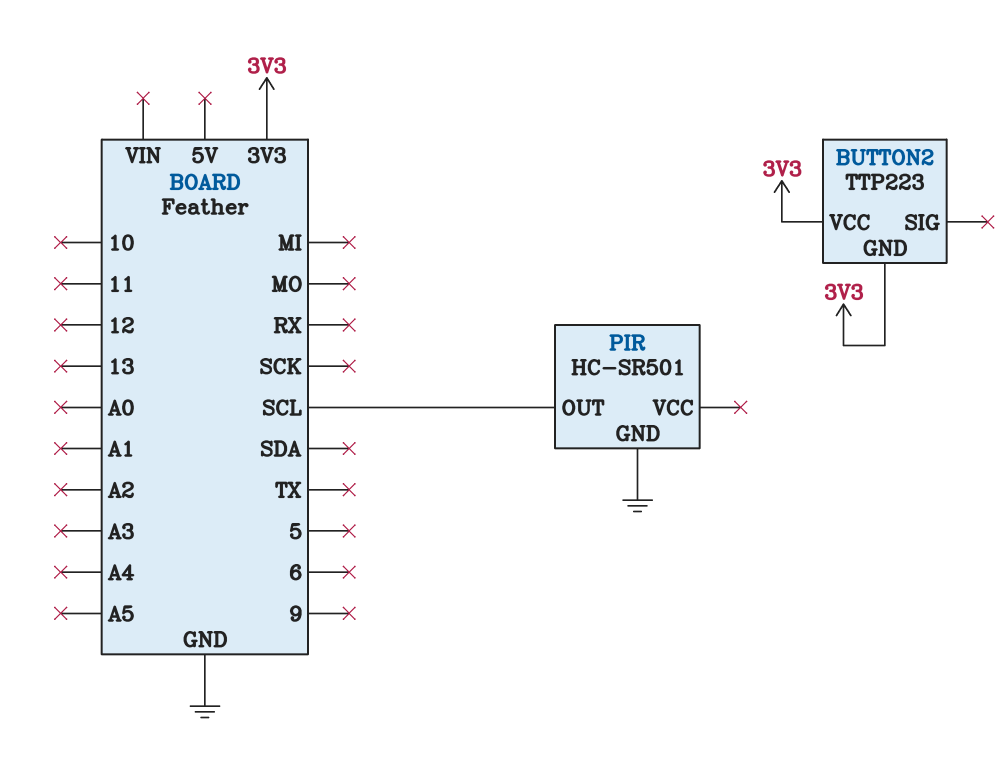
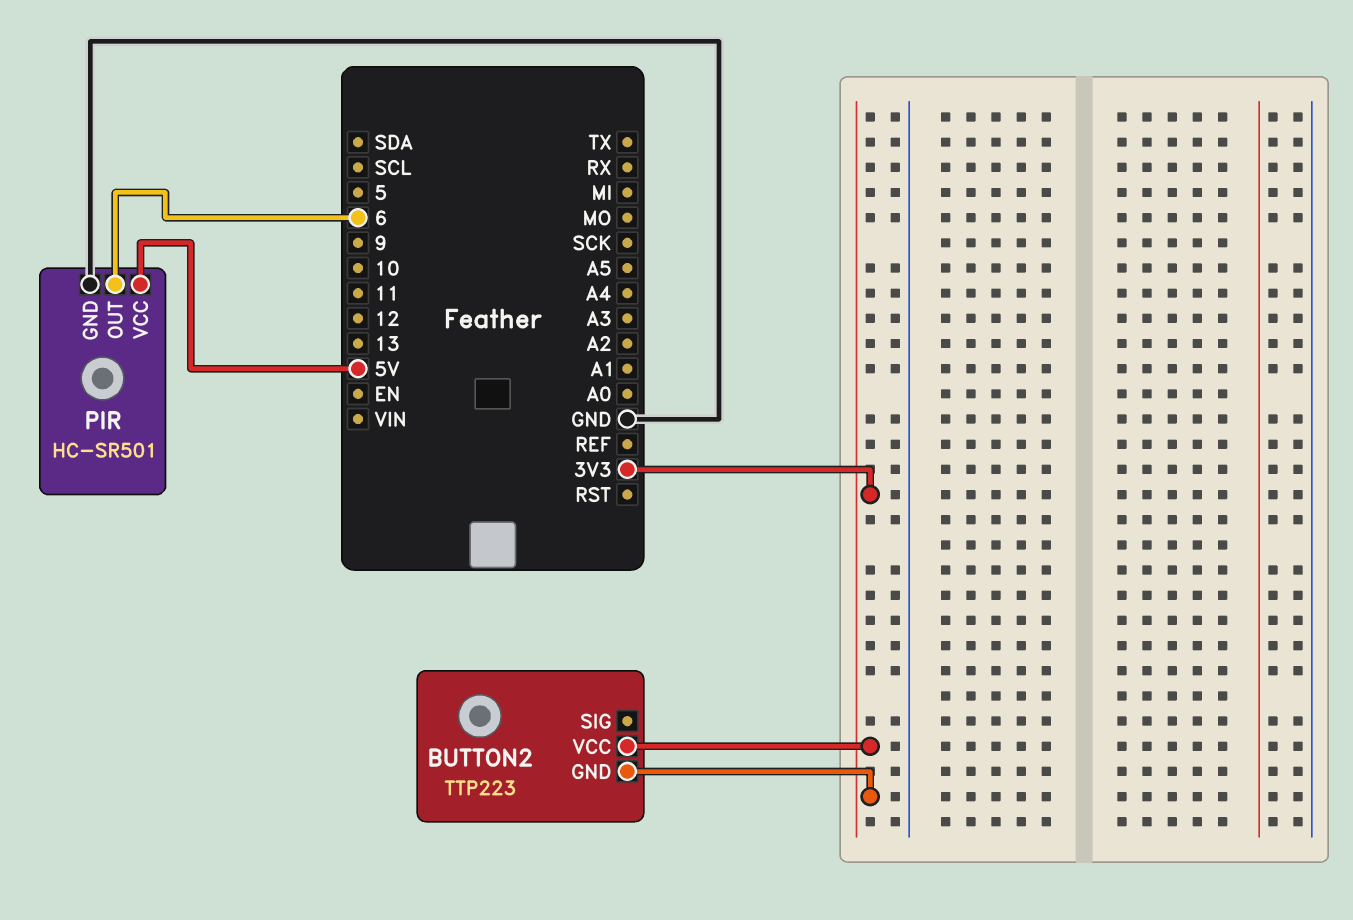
PIR pin OUT: SCL -> 6
PIR pin VCC: none -> 5V

